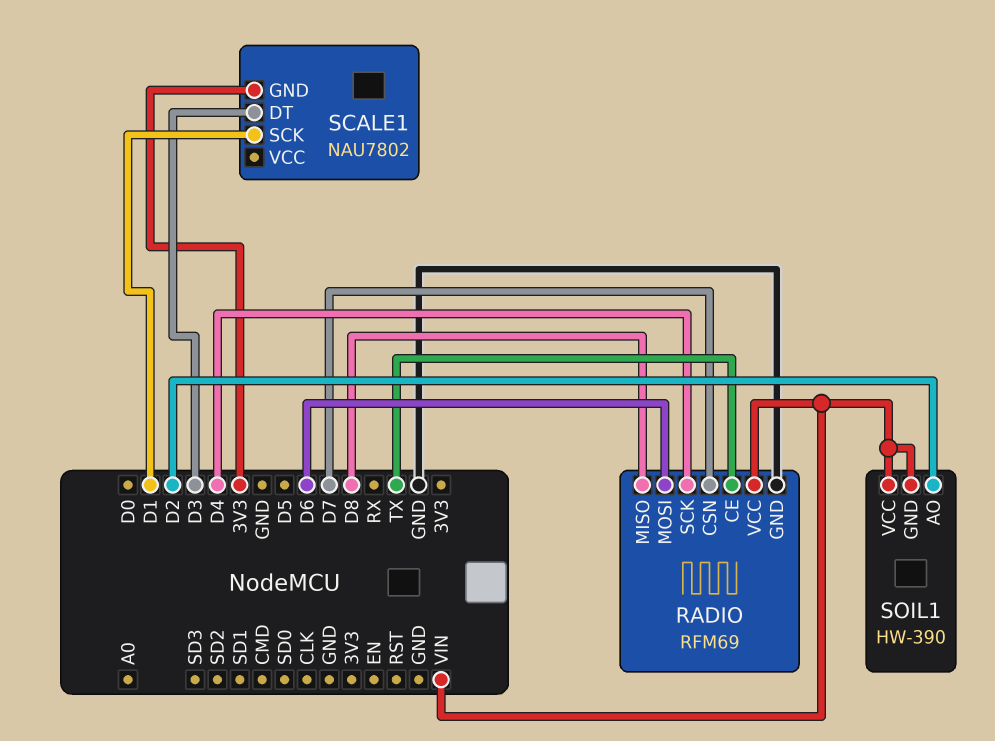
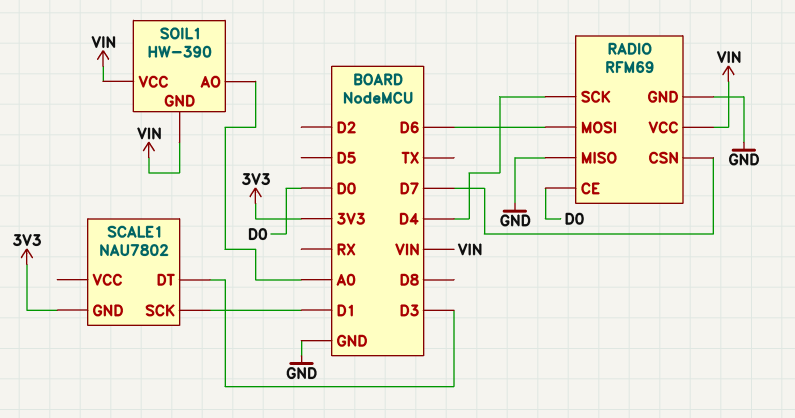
RADIO pin CE: TX -> D0
RADIO pin MISO: D8 -> GND
SOIL1 pin AO: D2 -> A0

